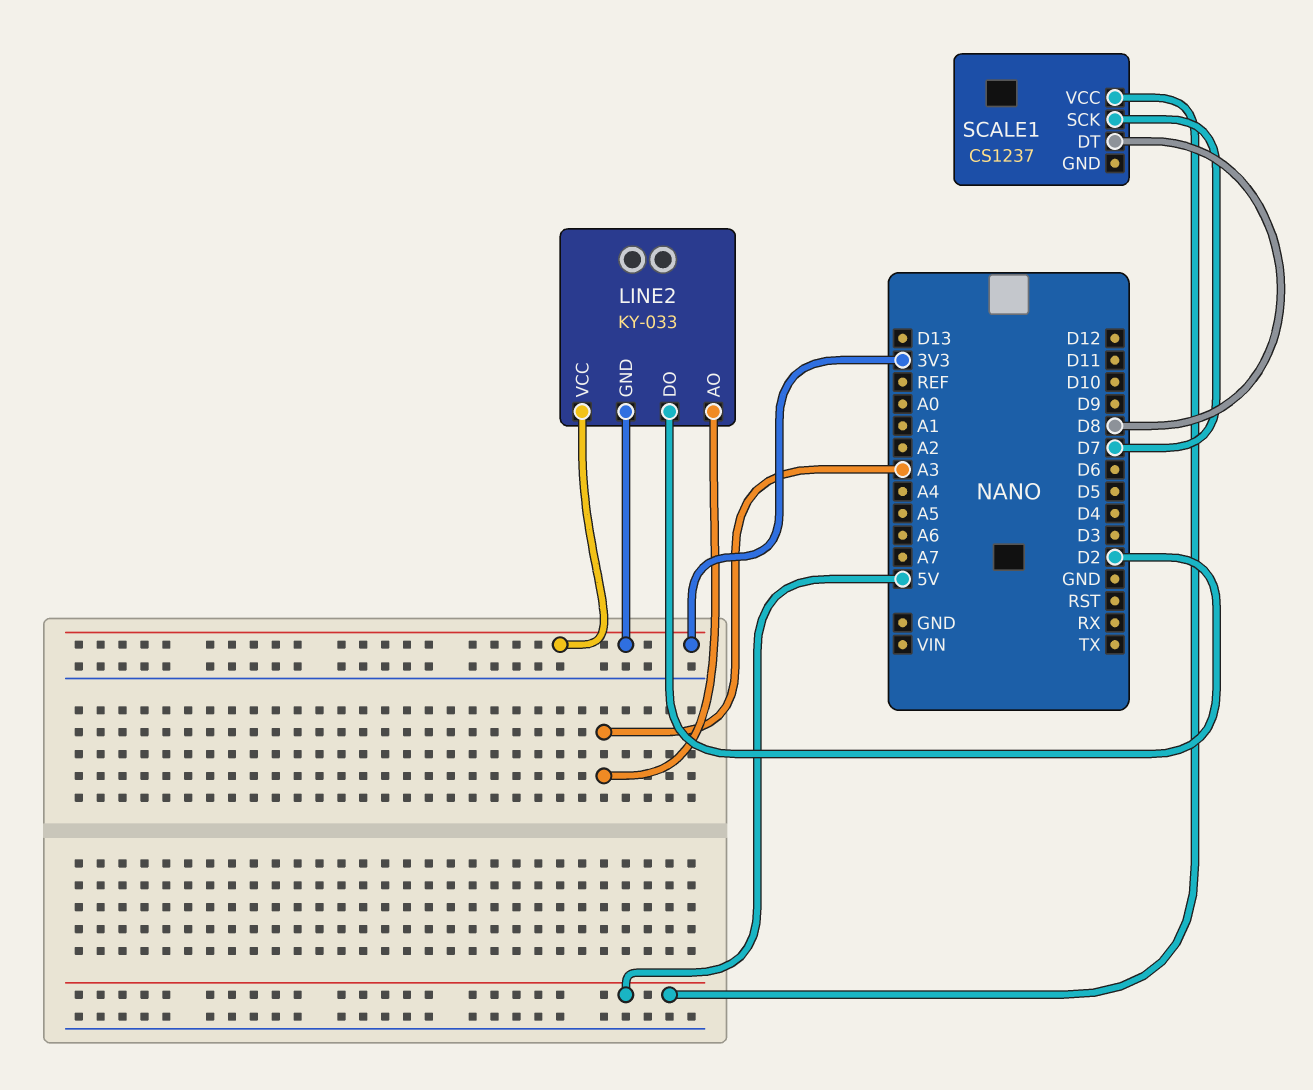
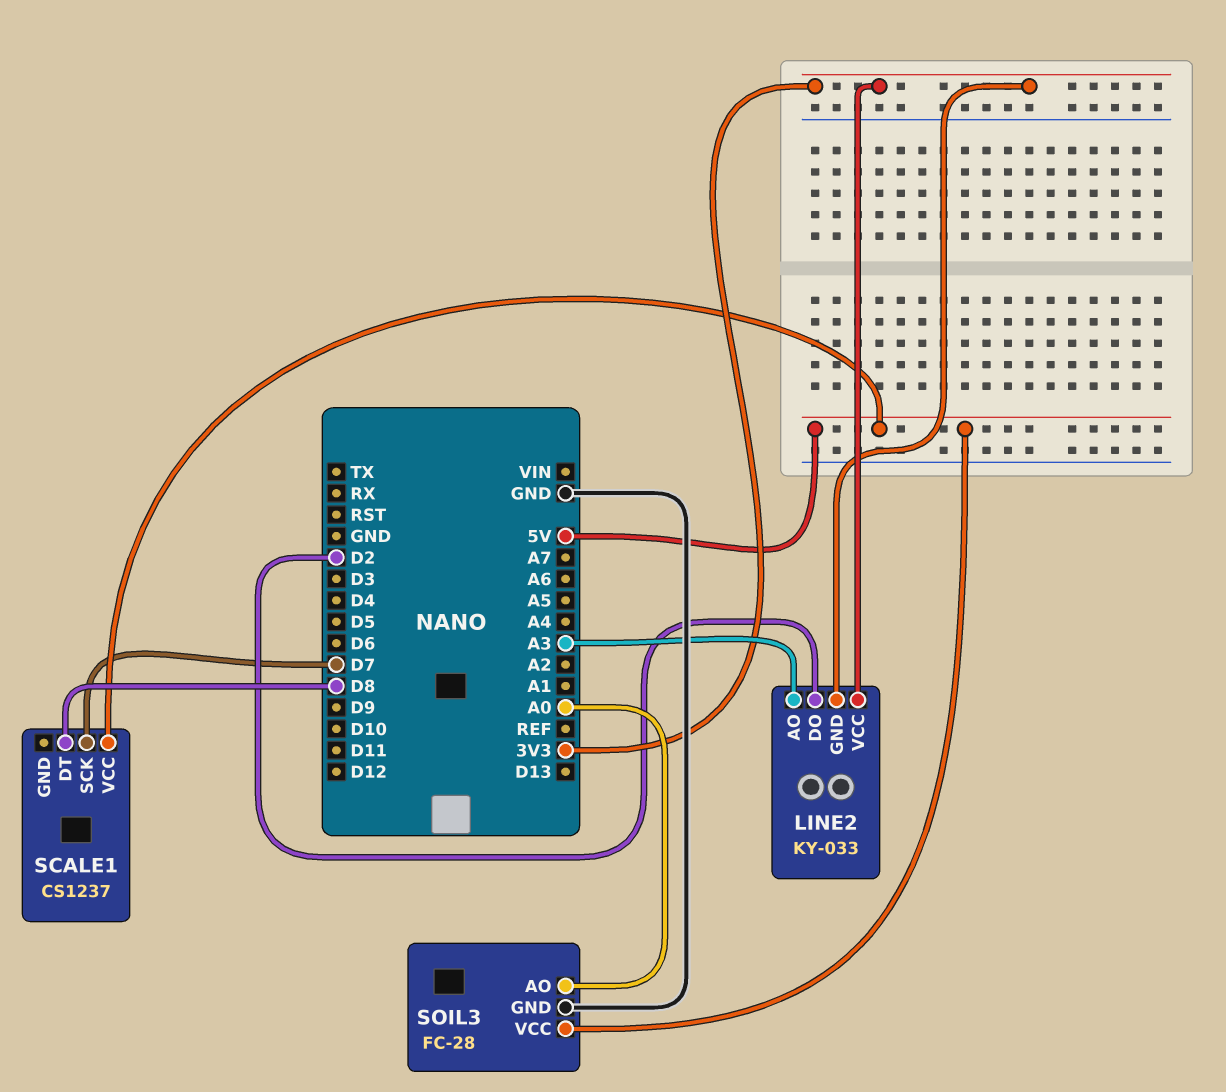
SOIL3: none -> FC-28
SOIL3 pin AO: none -> A0
SOIL3 pin GND: none -> GND
SOIL3 pin VCC: none -> 5V

